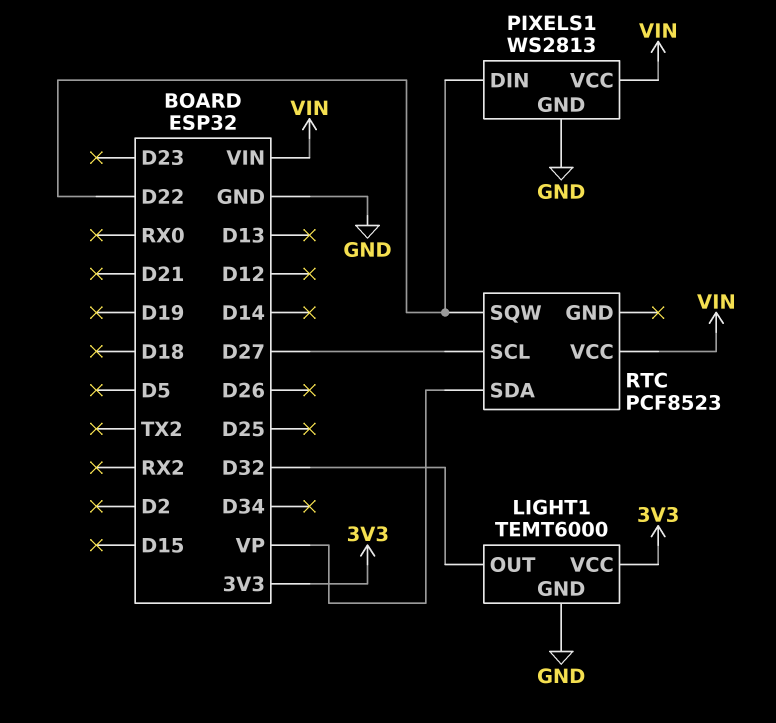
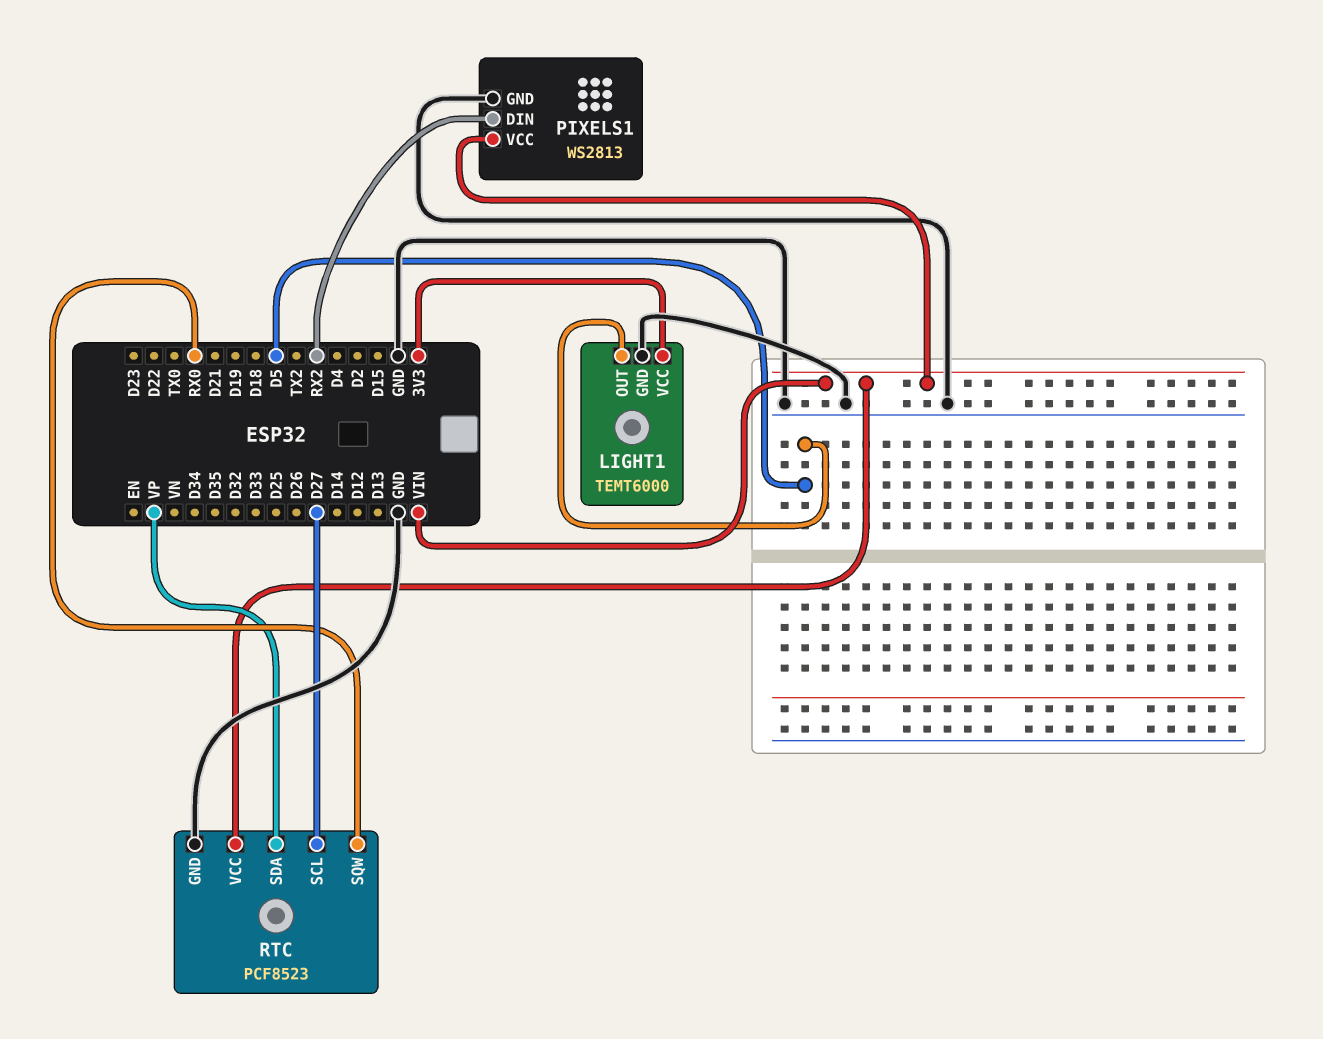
LIGHT1 pin OUT: D32 -> D5
PIXELS1 pin DIN: D22 -> RX2
RTC pin GND: none -> GND
RTC pin SQW: D22 -> RX0

